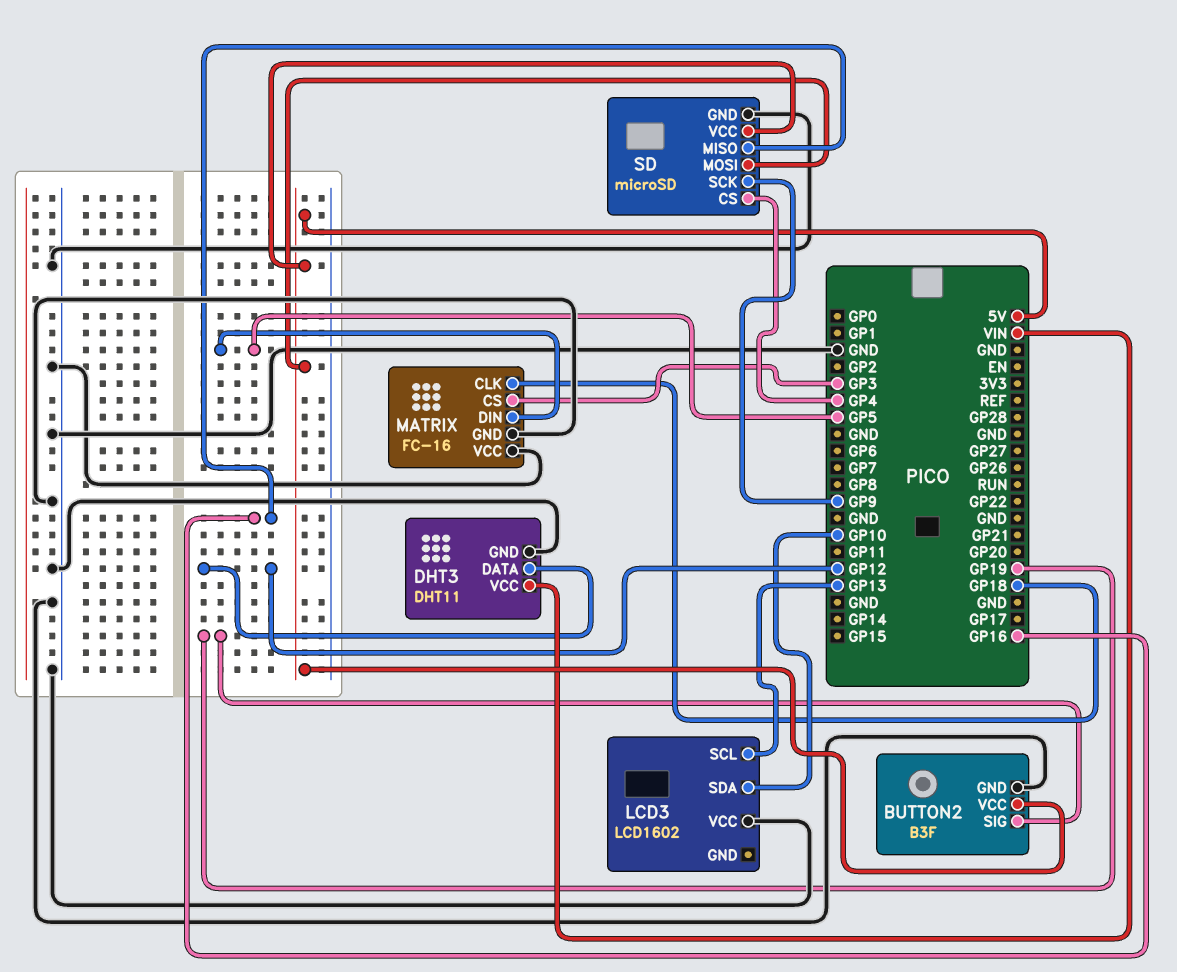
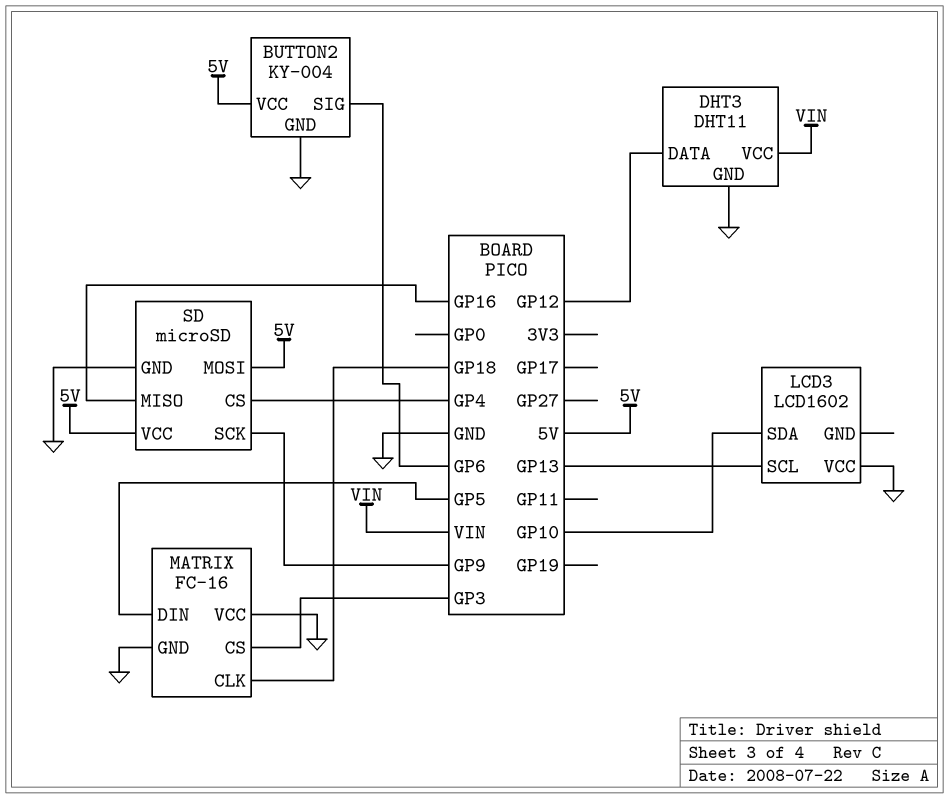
BUTTON2: B3F -> KY-004
BUTTON2 pin SIG: GP19 -> GP6

